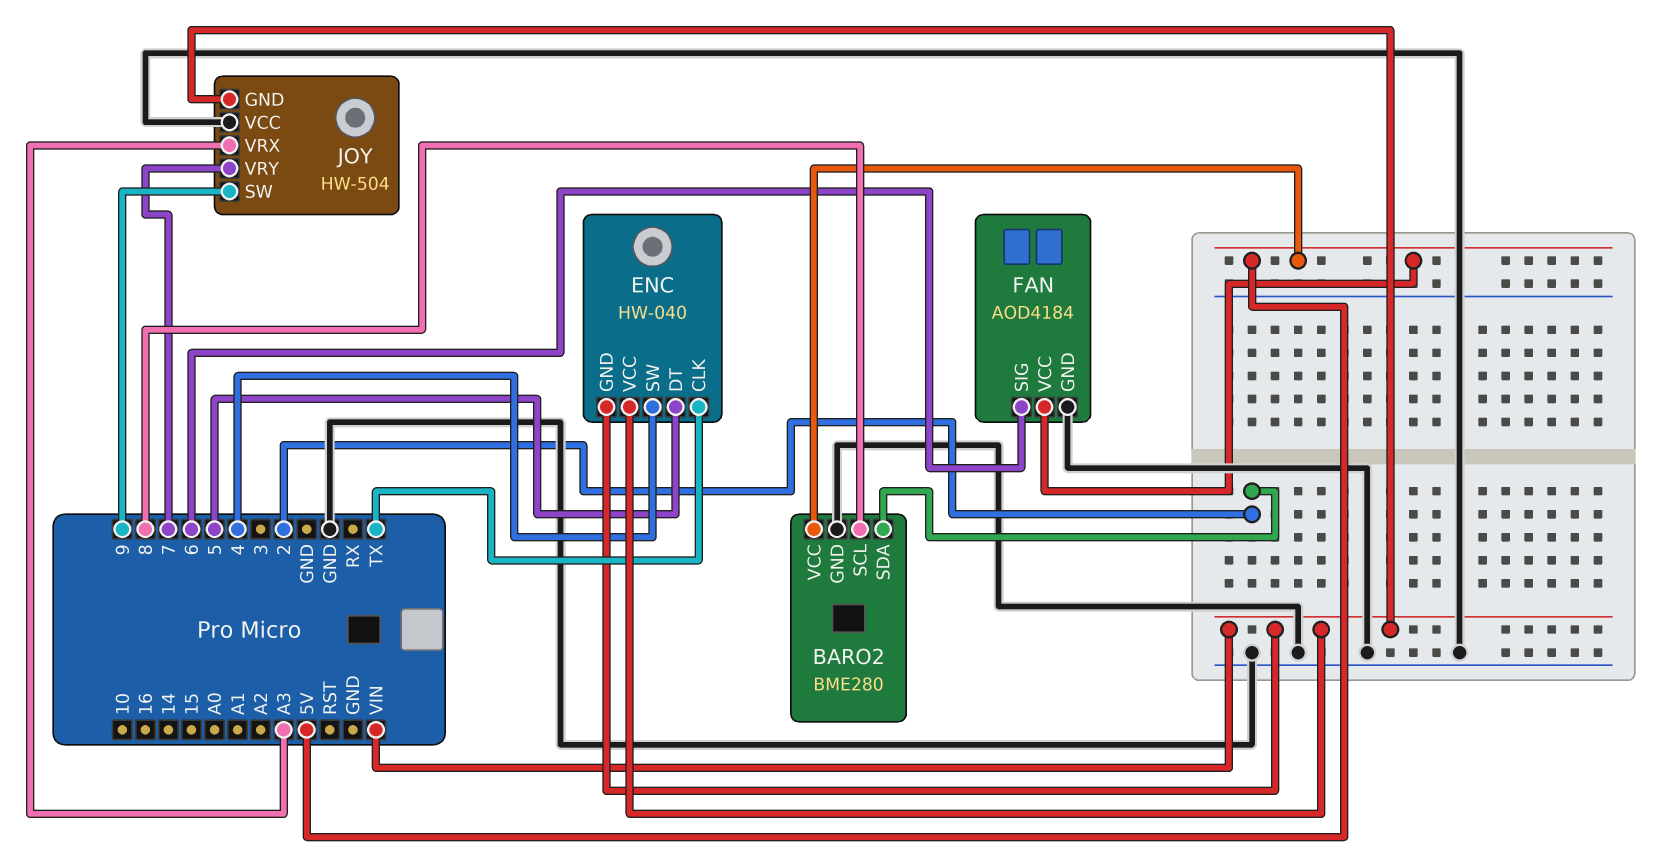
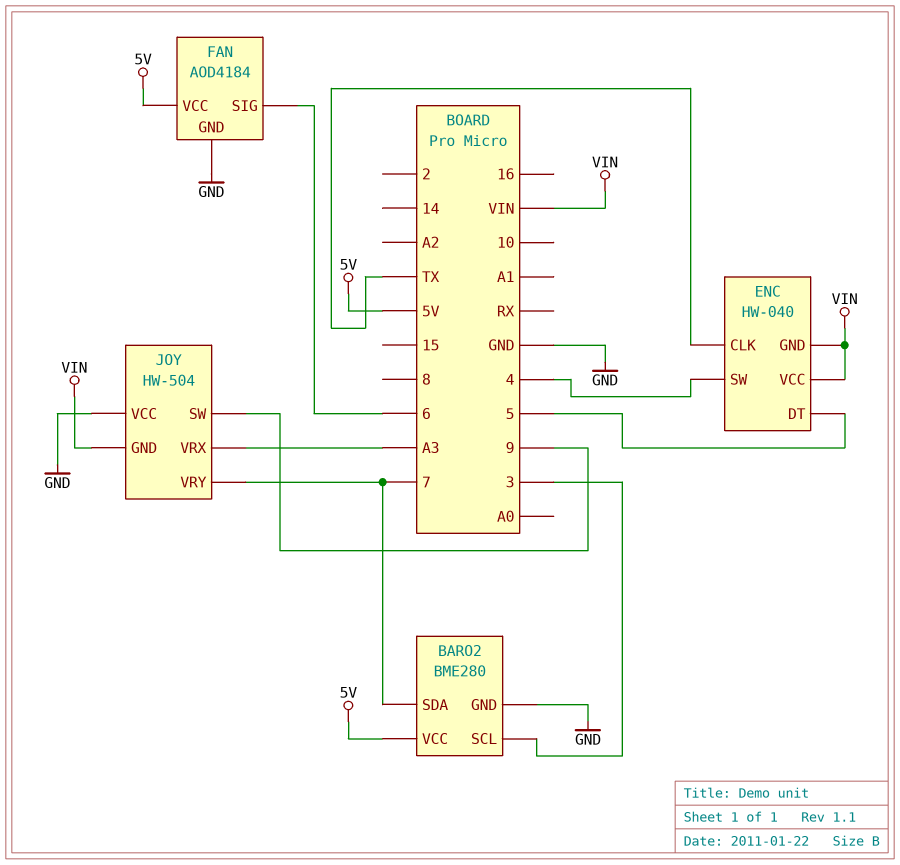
BARO2 pin SCL: 8 -> 3
BARO2 pin SDA: 2 -> 7

